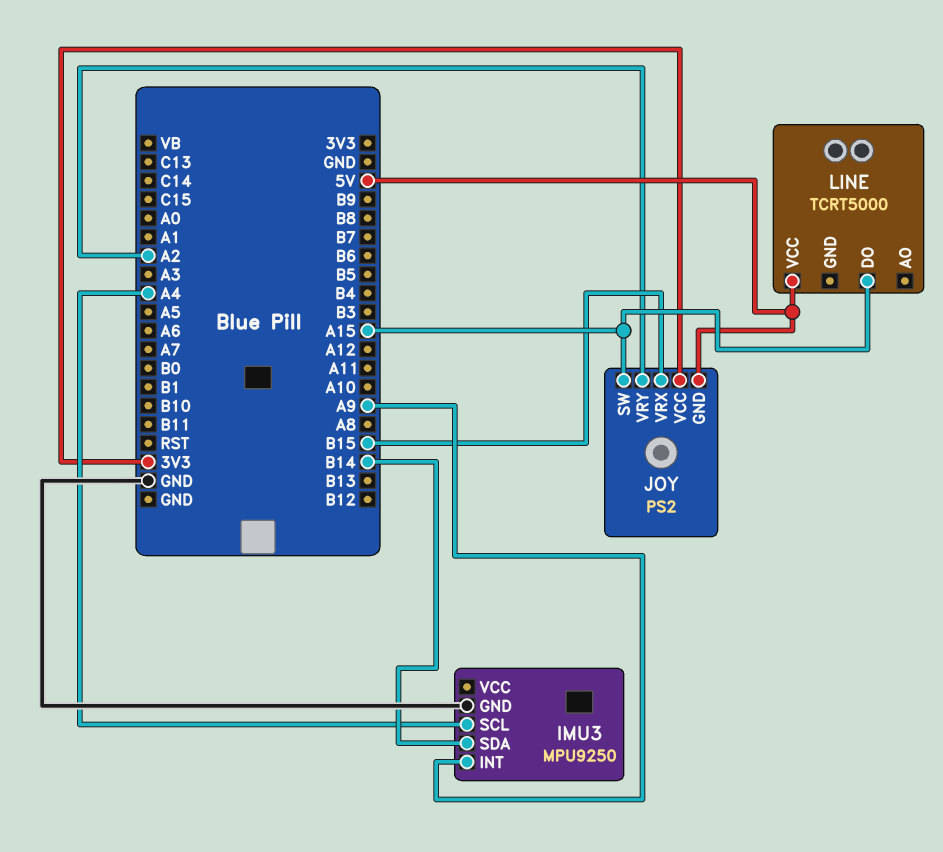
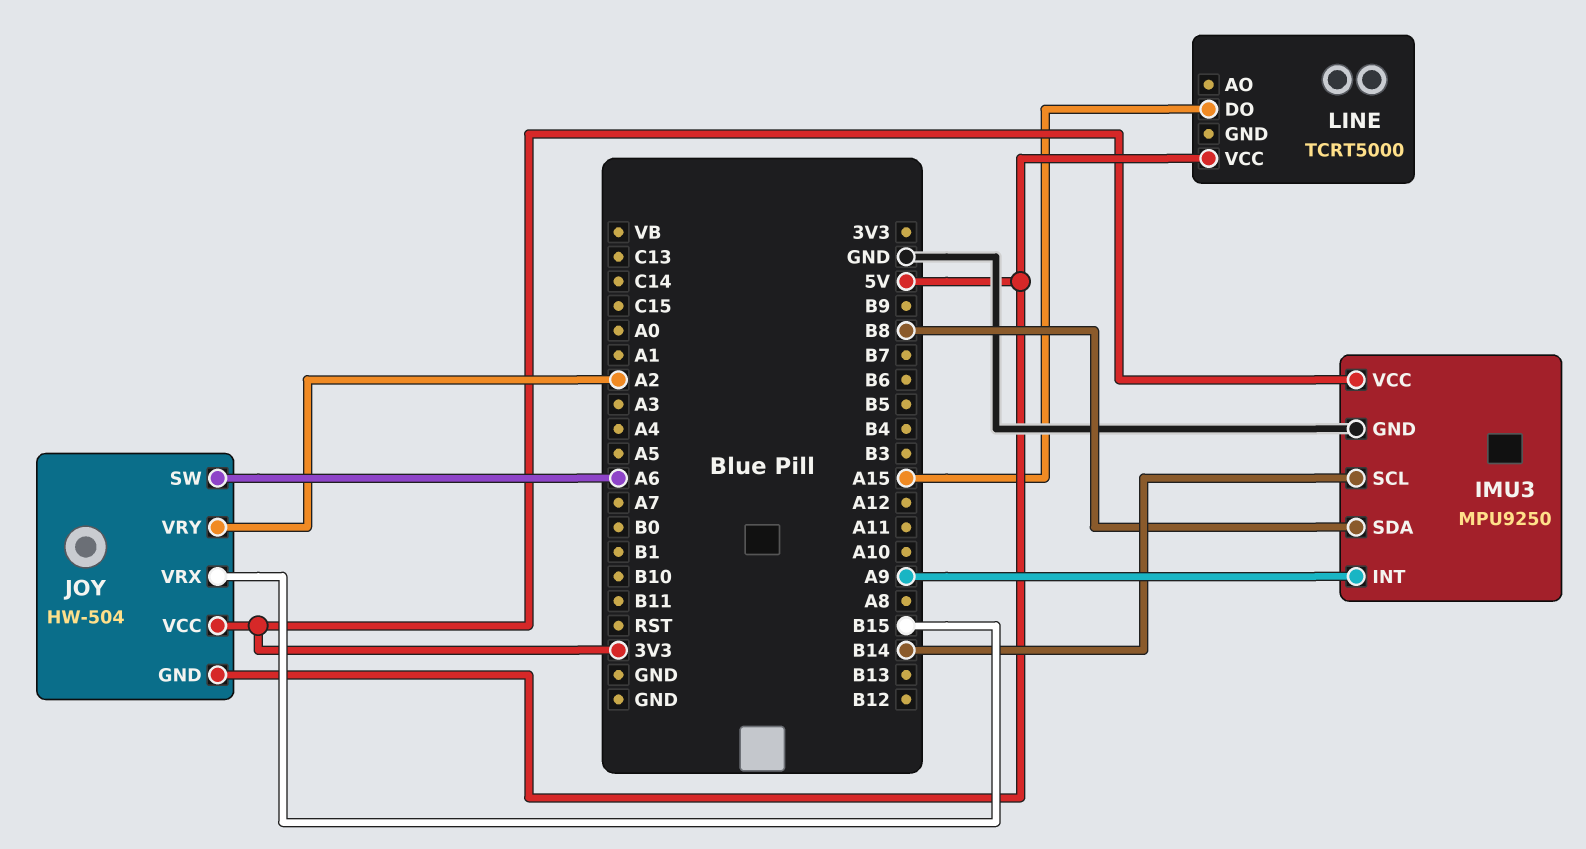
IMU3 pin SCL: A4 -> B14
IMU3 pin SDA: B14 -> B8
IMU3 pin VCC: none -> 3V3
JOY: PS2 -> HW-504
JOY pin SW: A15 -> A6

